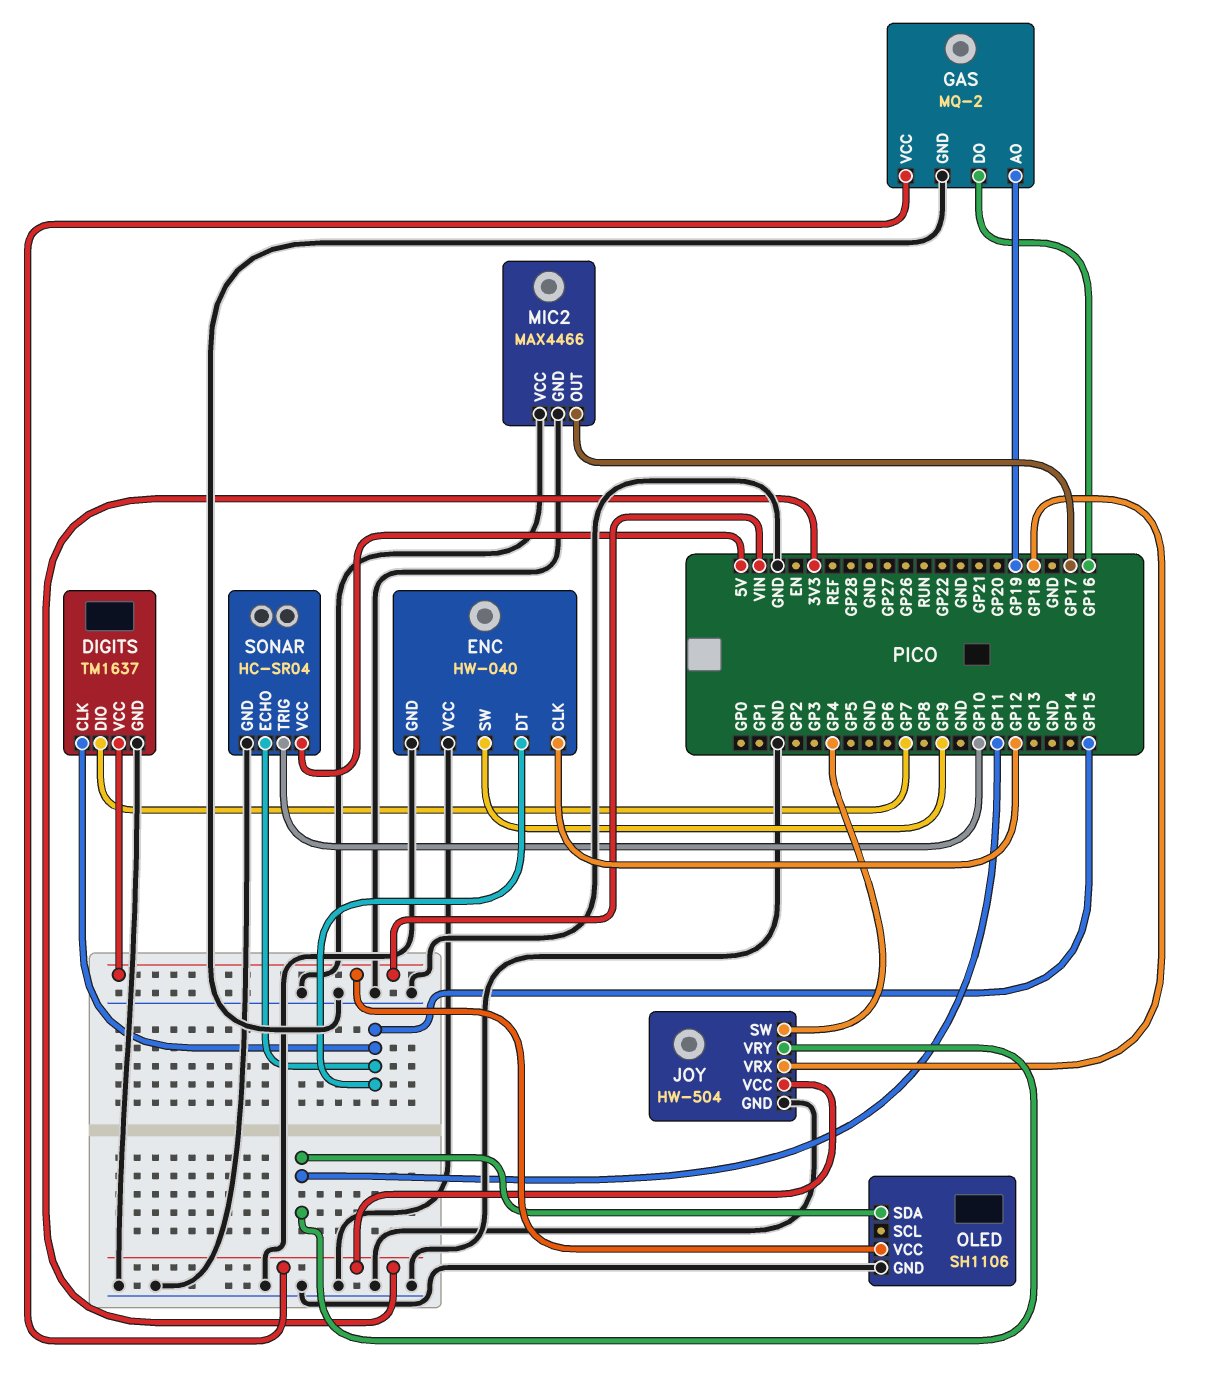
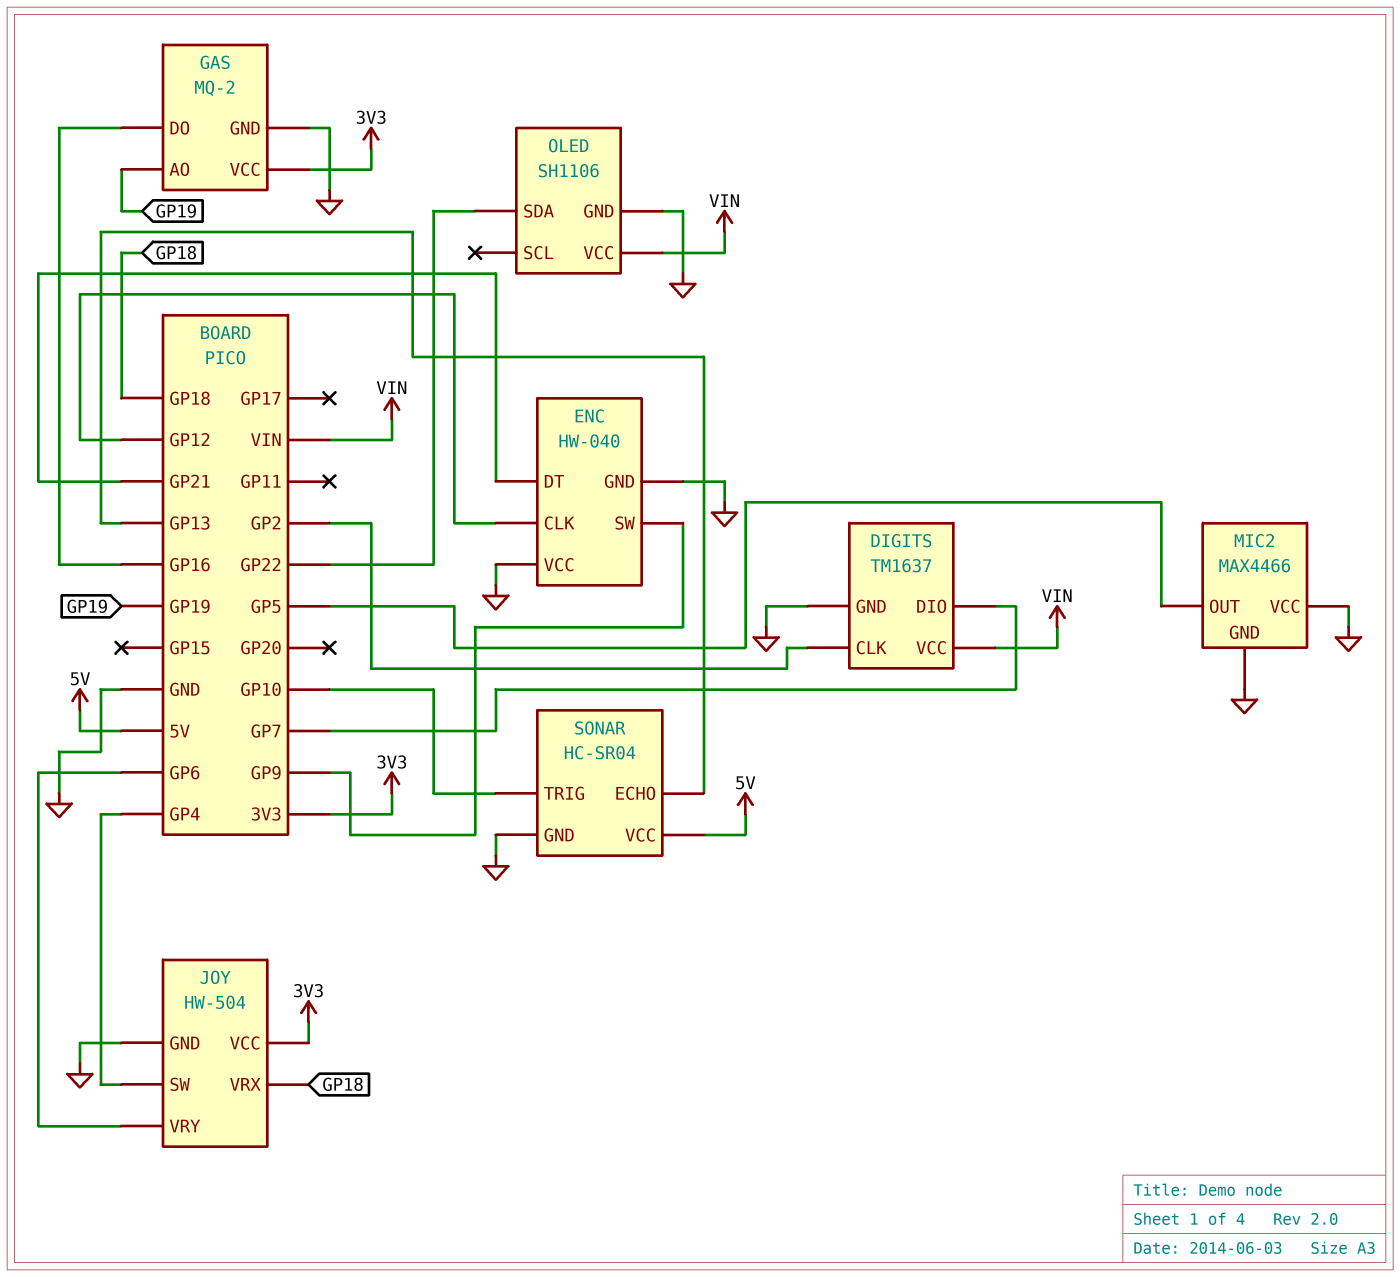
DIGITS pin CLK: GP15 -> GP2
ENC pin DT: GP15 -> GP21
JOY pin VRY: GP11 -> GP6
MIC2 pin OUT: GP17 -> GP5
OLED pin SDA: GP11 -> GP22
SONAR pin ECHO: GP15 -> GP13

